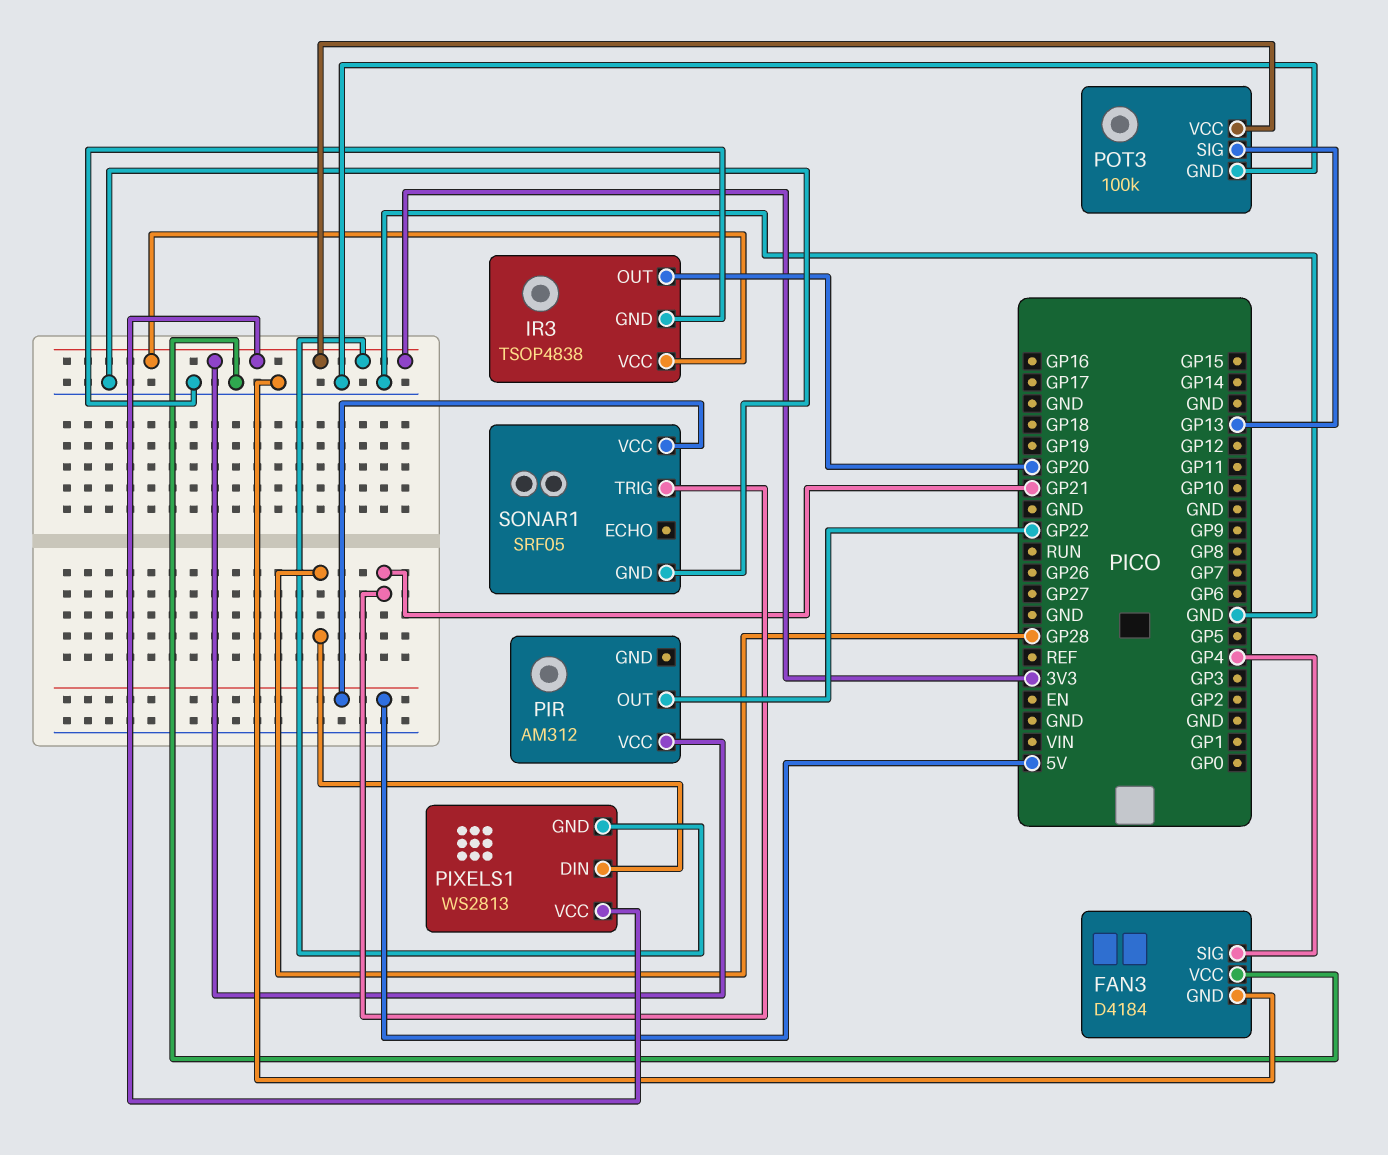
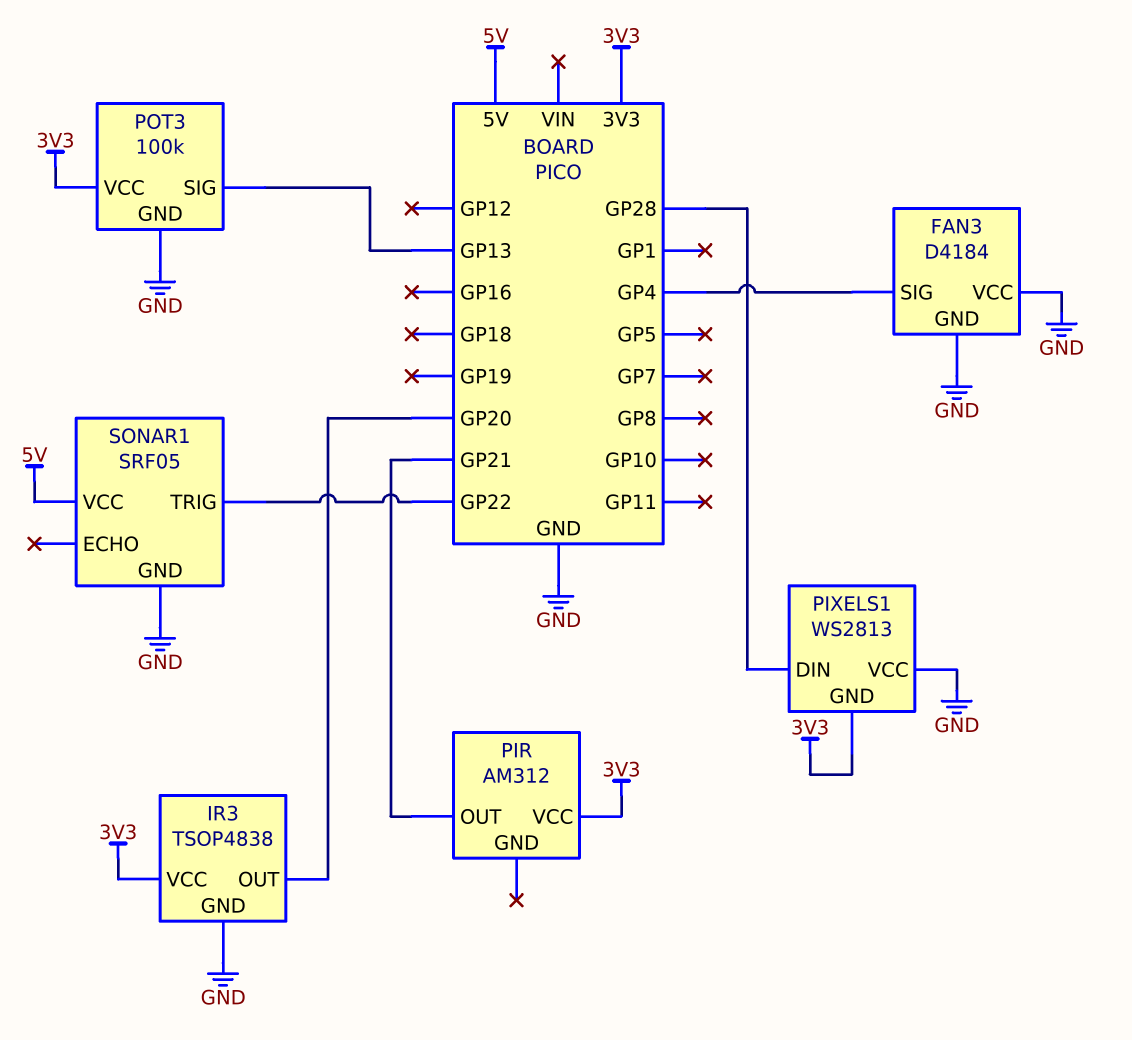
PIR pin OUT: GP22 -> GP21
PIXELS1 pin VCC: 3V3 -> GND
SONAR1 pin TRIG: GP21 -> GP22

